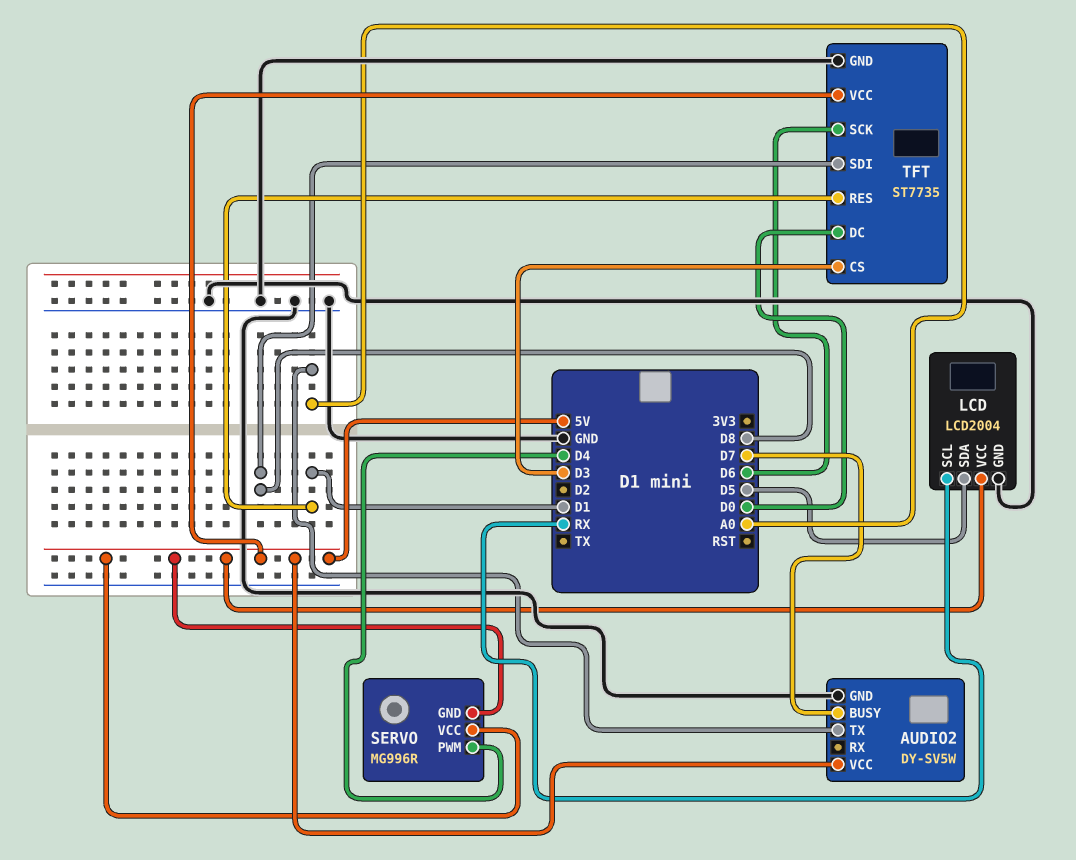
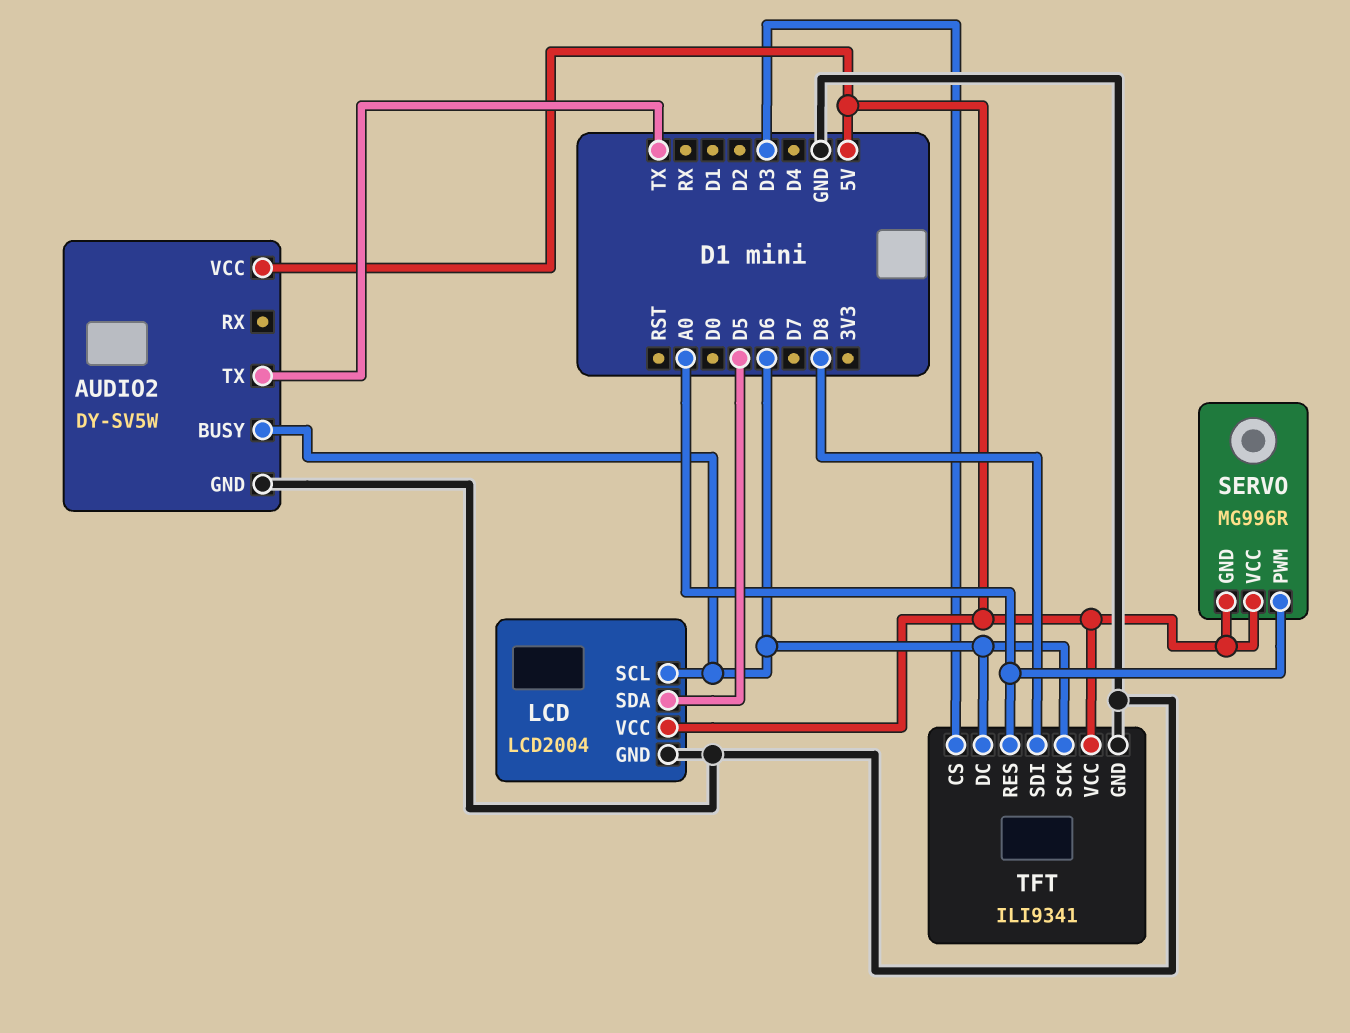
AUDIO2 pin BUSY: D7 -> D6
AUDIO2 pin TX: A0 -> TX
LCD pin SCL: RX -> D6
SERVO pin PWM: D4 -> A0
TFT: ST7735 -> ILI9341
TFT pin DC: D0 -> D6
TFT pin RES: D1 -> A0

